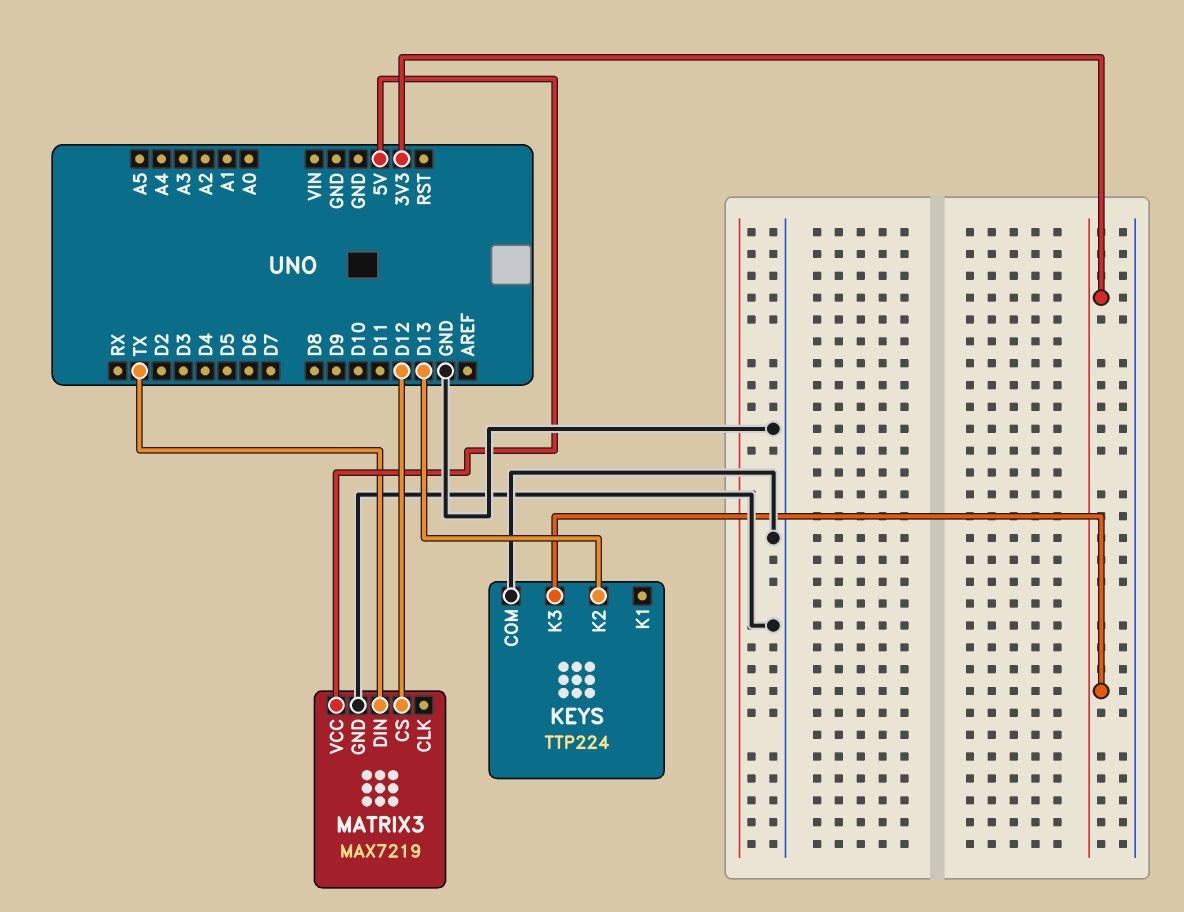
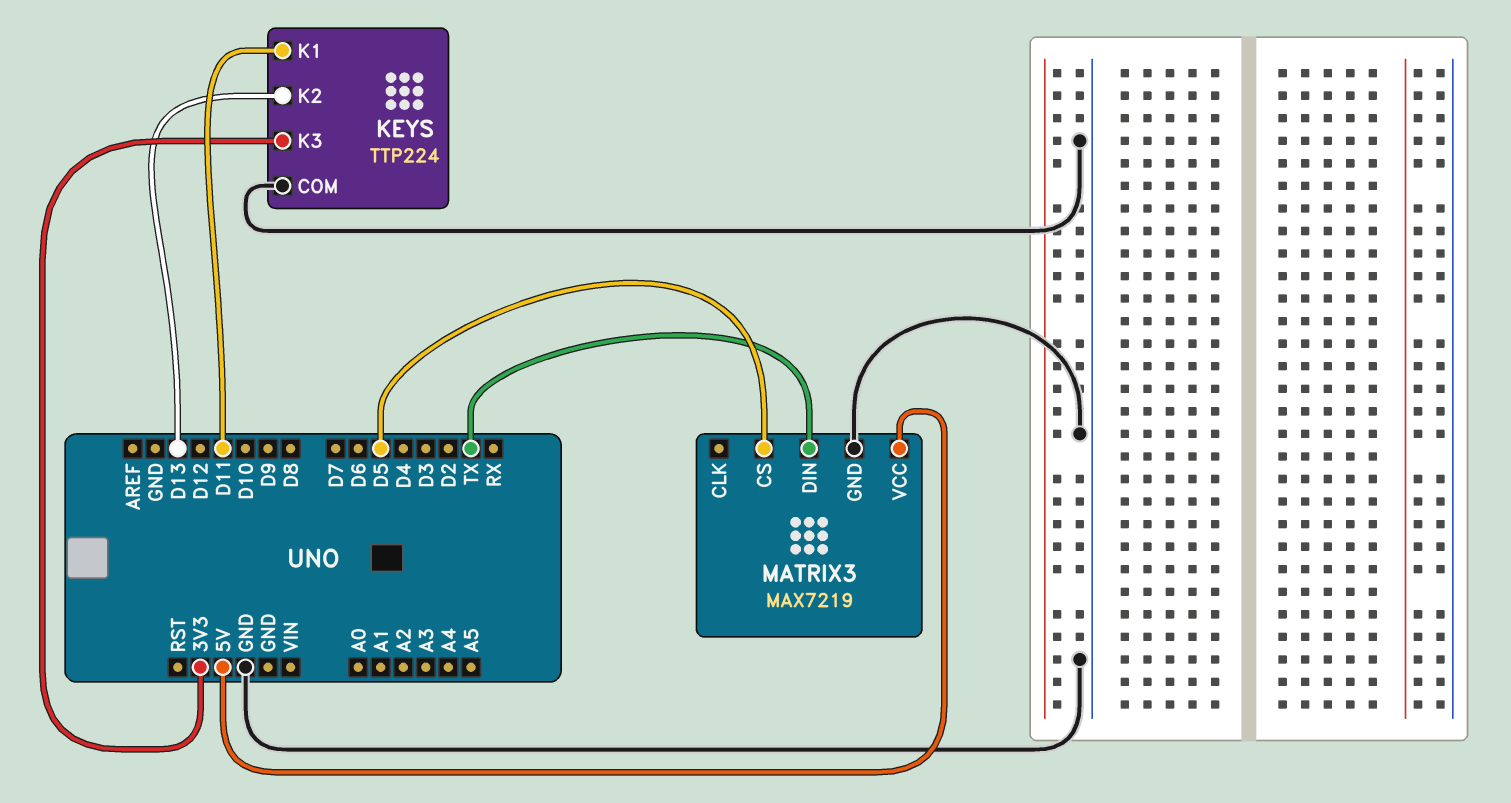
KEYS pin K1: none -> D11
MATRIX3 pin CS: D12 -> D5

